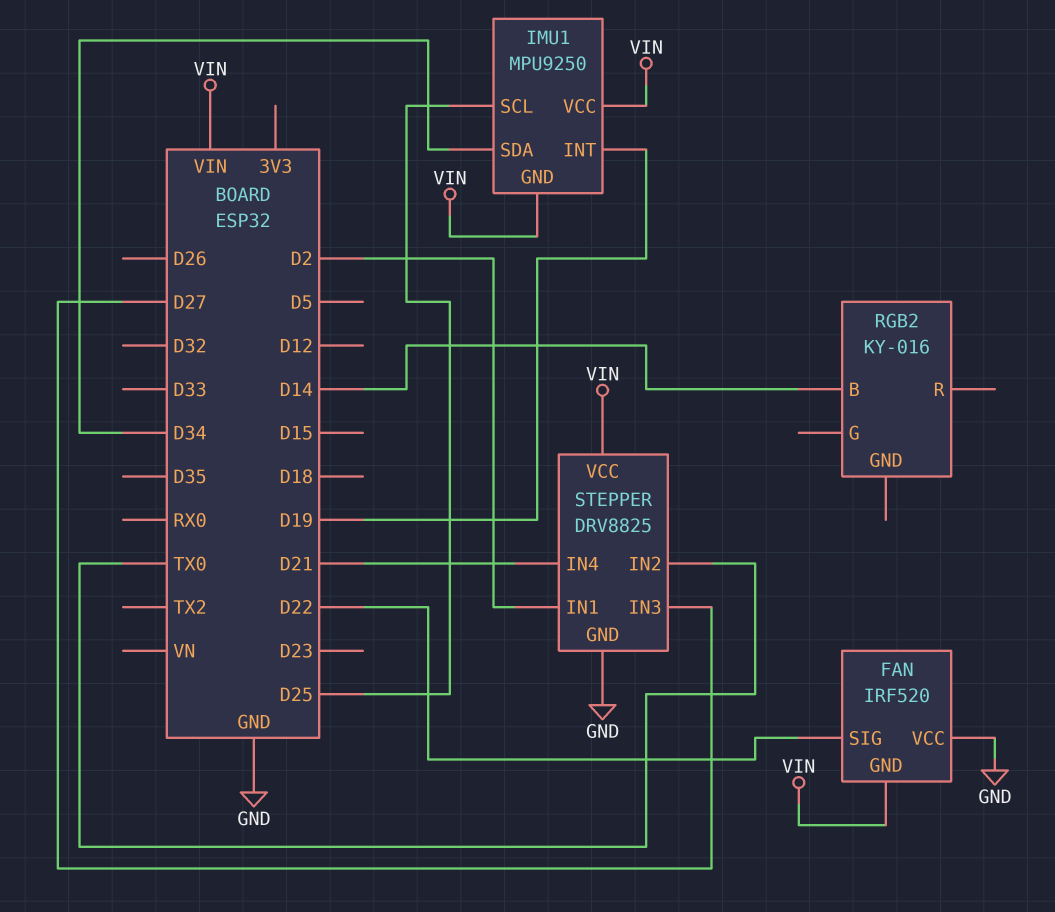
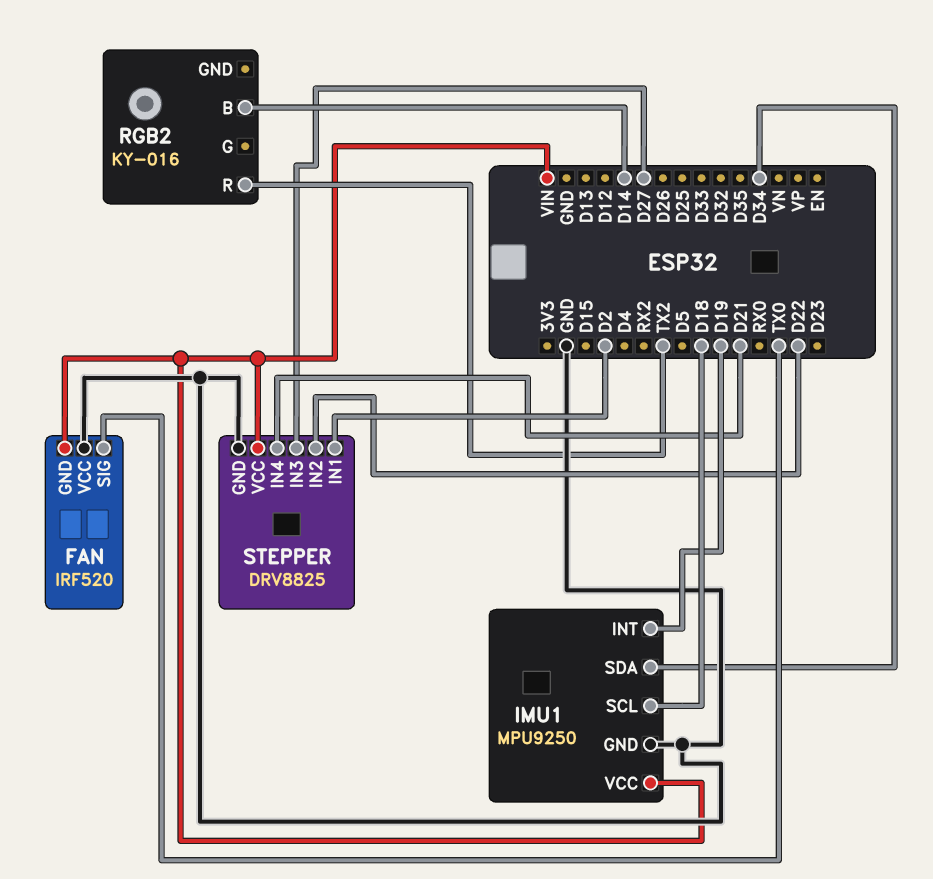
FAN pin SIG: D22 -> TX0
IMU1 pin GND: VIN -> GND
IMU1 pin SCL: D25 -> D18
RGB2 pin R: none -> TX2
STEPPER pin IN2: TX0 -> D22

